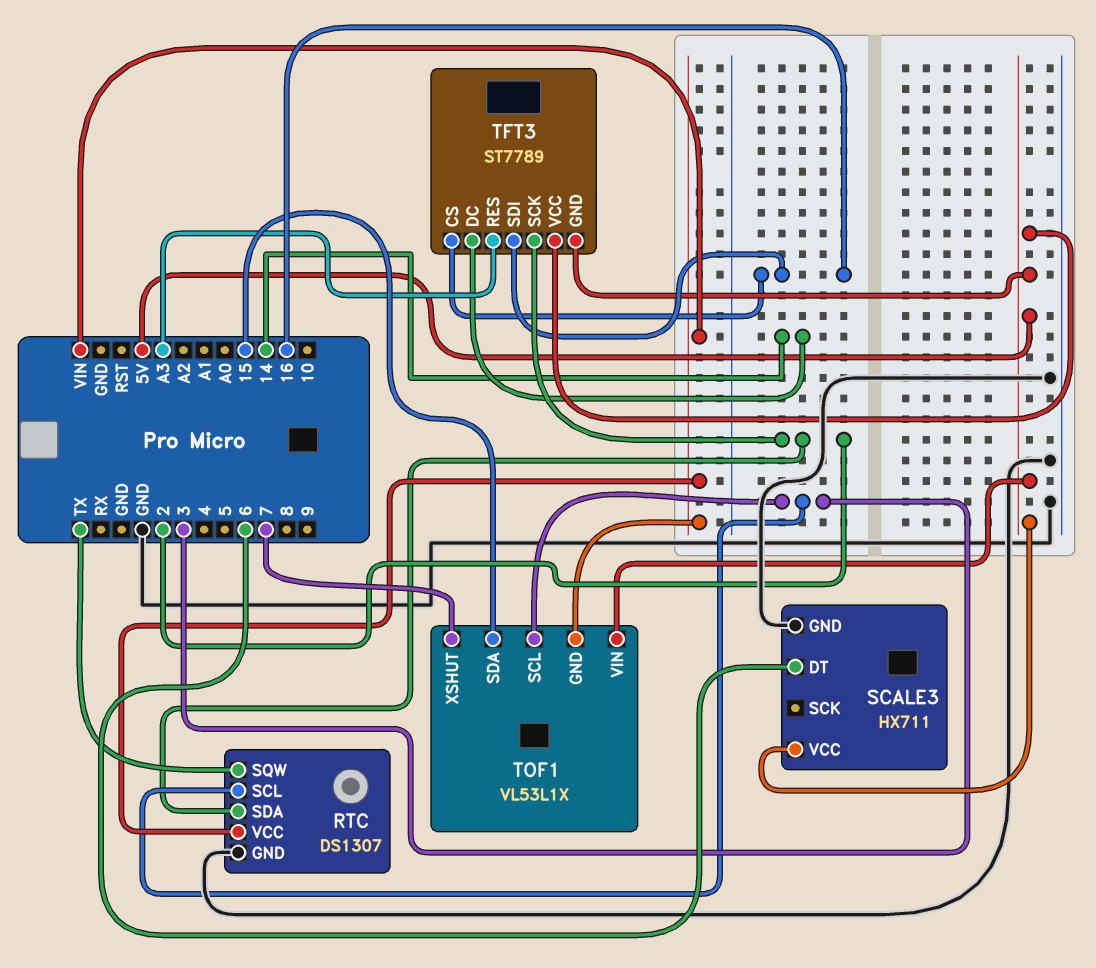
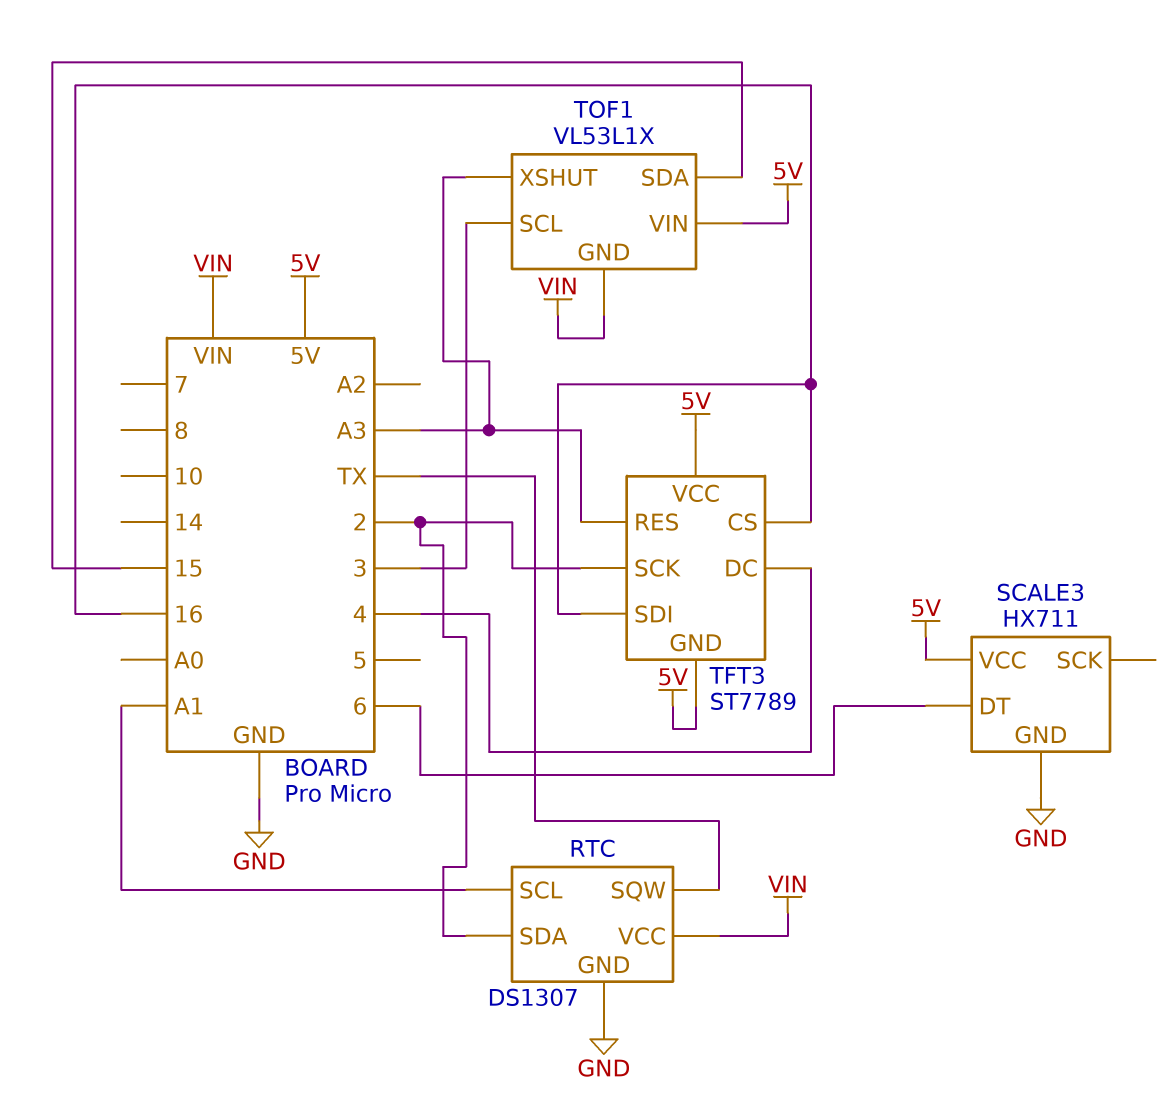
RTC pin SCL: 3 -> A1
TFT3 pin DC: 14 -> 4
TOF1 pin XSHUT: 7 -> A3

